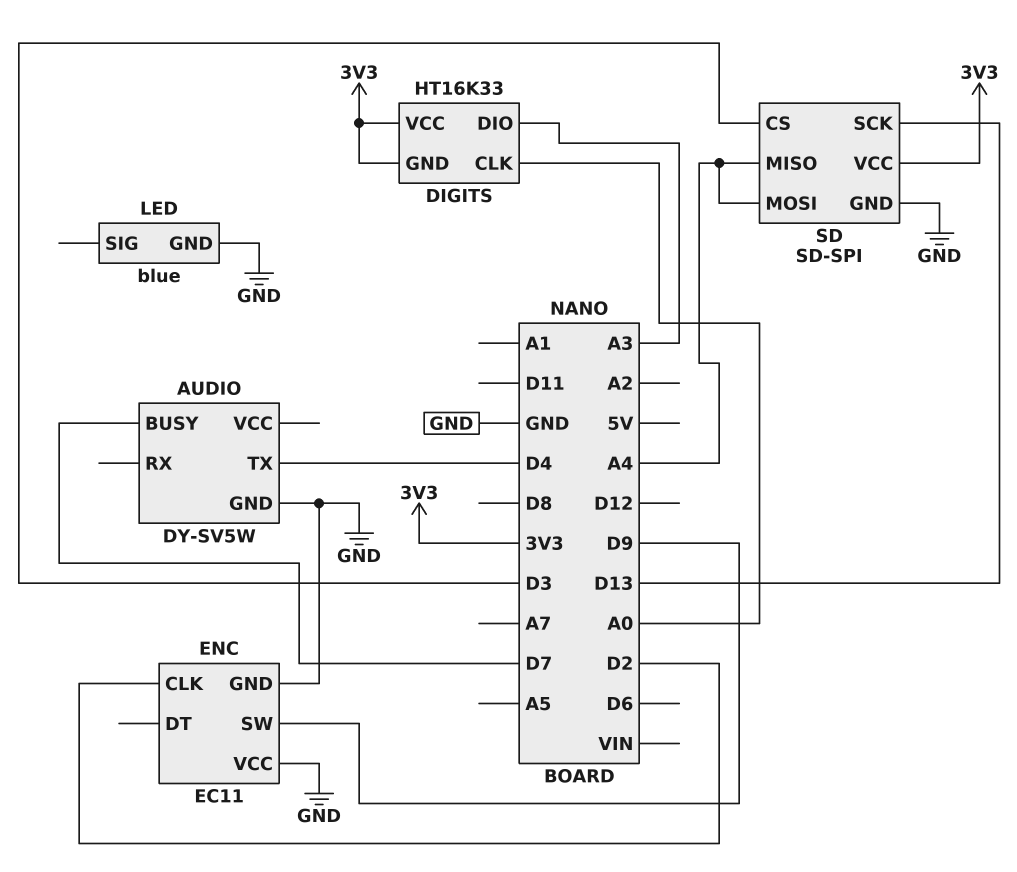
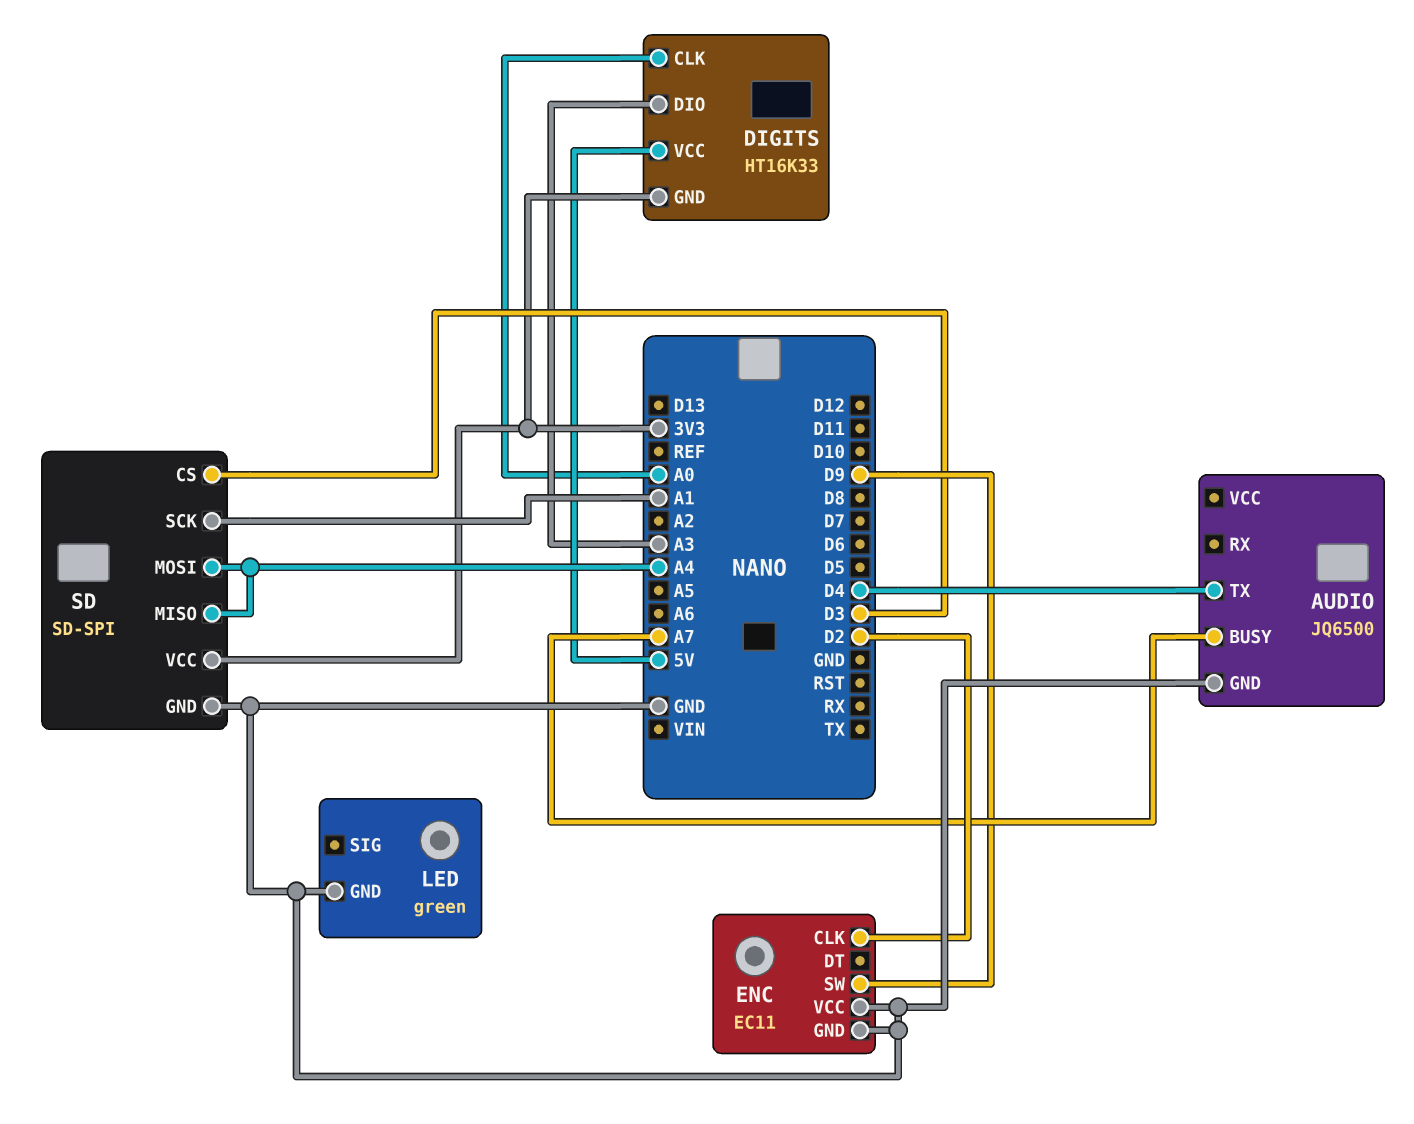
AUDIO: DY-SV5W -> JQ6500
AUDIO pin BUSY: D7 -> A7
DIGITS pin VCC: 3V3 -> 5V
LED: blue -> green
SD pin SCK: D13 -> A1

